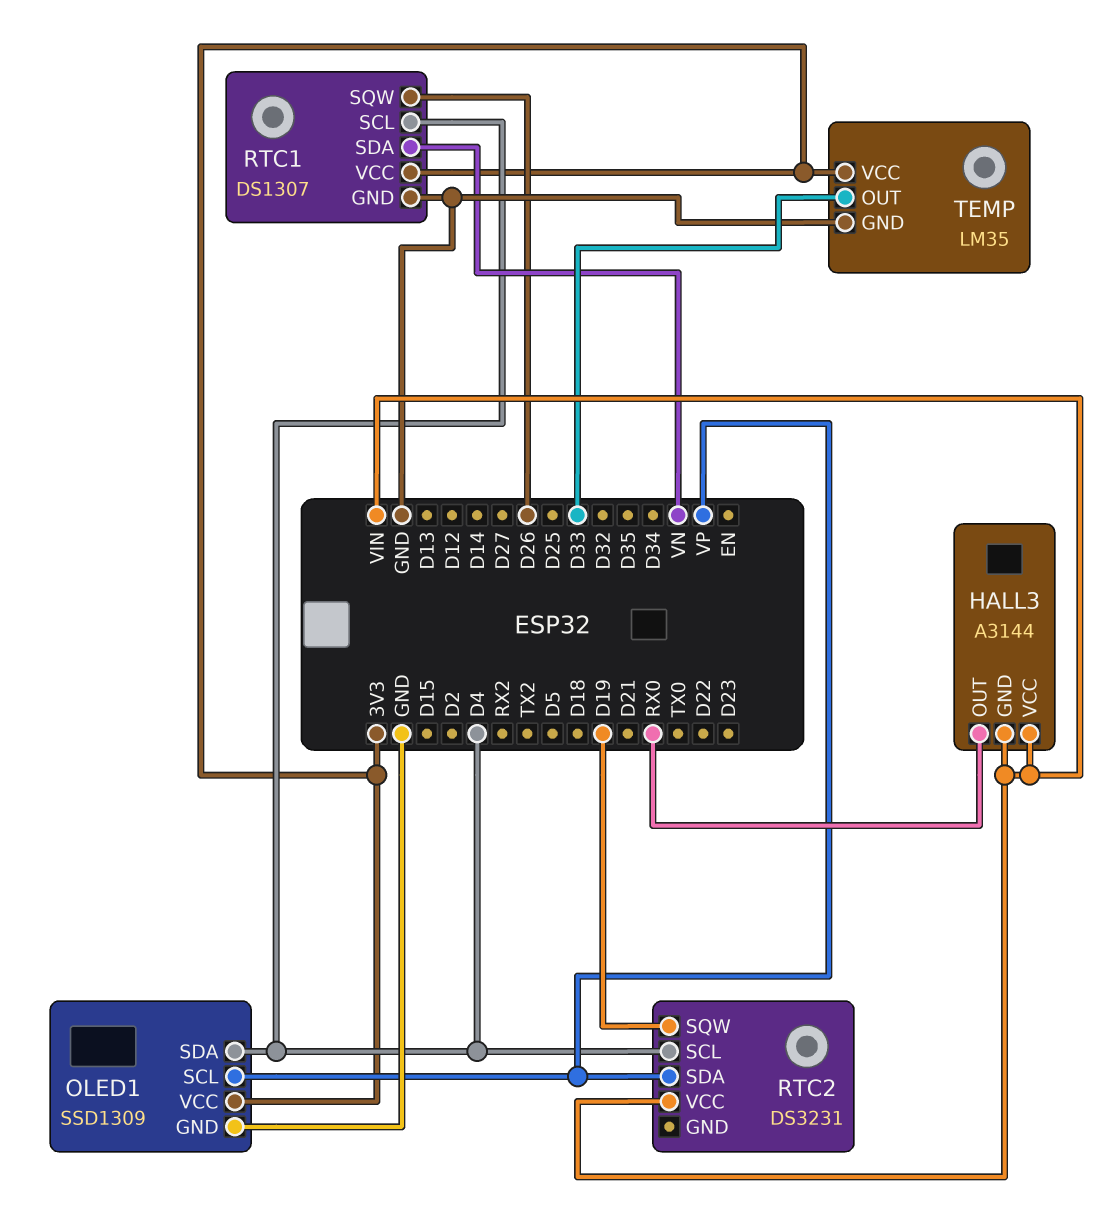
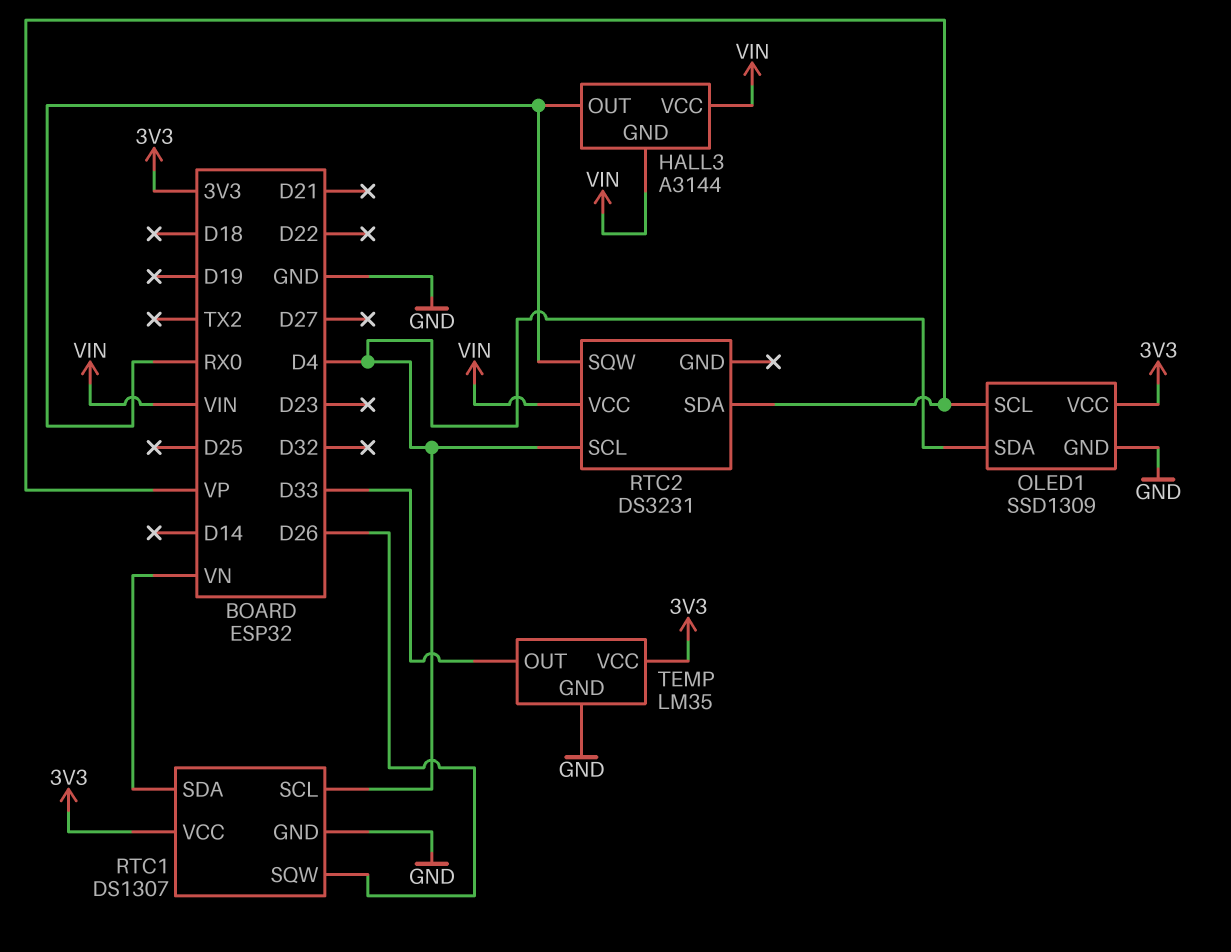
RTC2 pin SQW: D19 -> RX0

